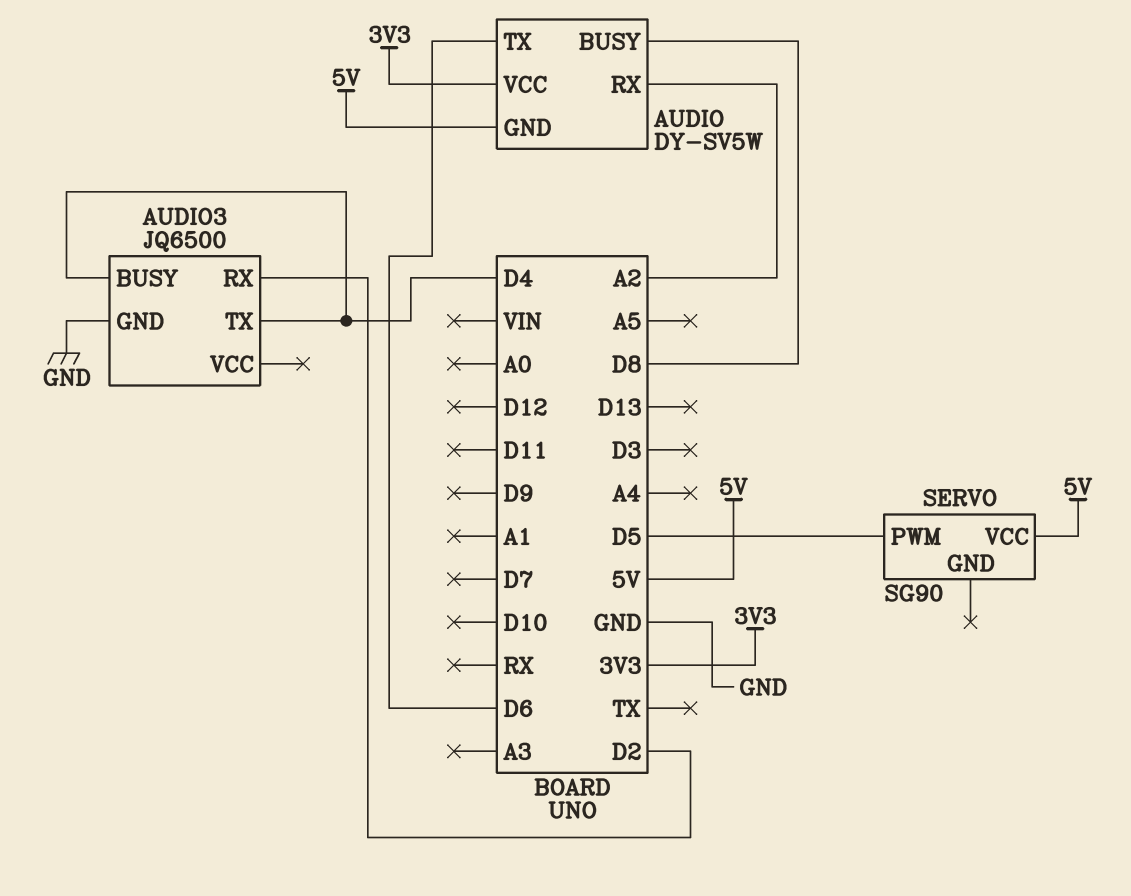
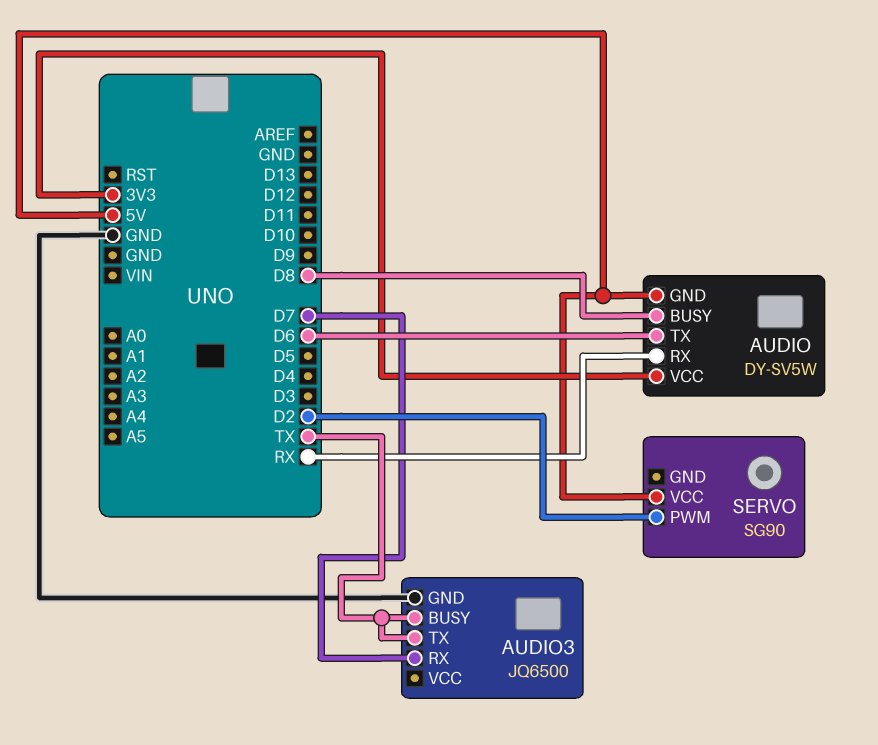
AUDIO pin RX: A2 -> RX
AUDIO3 pin BUSY: D4 -> TX
AUDIO3 pin RX: D2 -> D7
AUDIO3 pin TX: D4 -> TX
SERVO pin PWM: D5 -> D2

